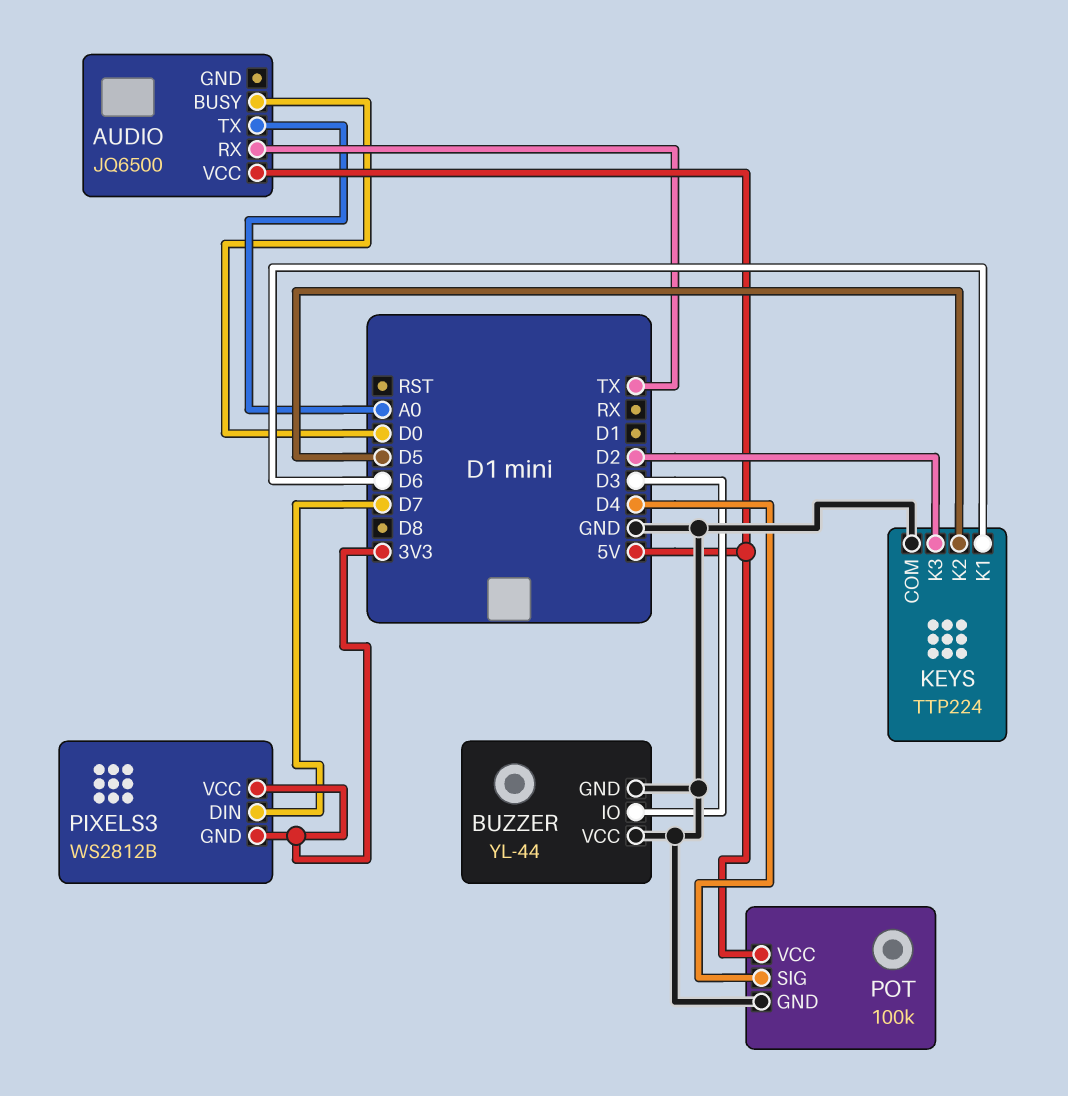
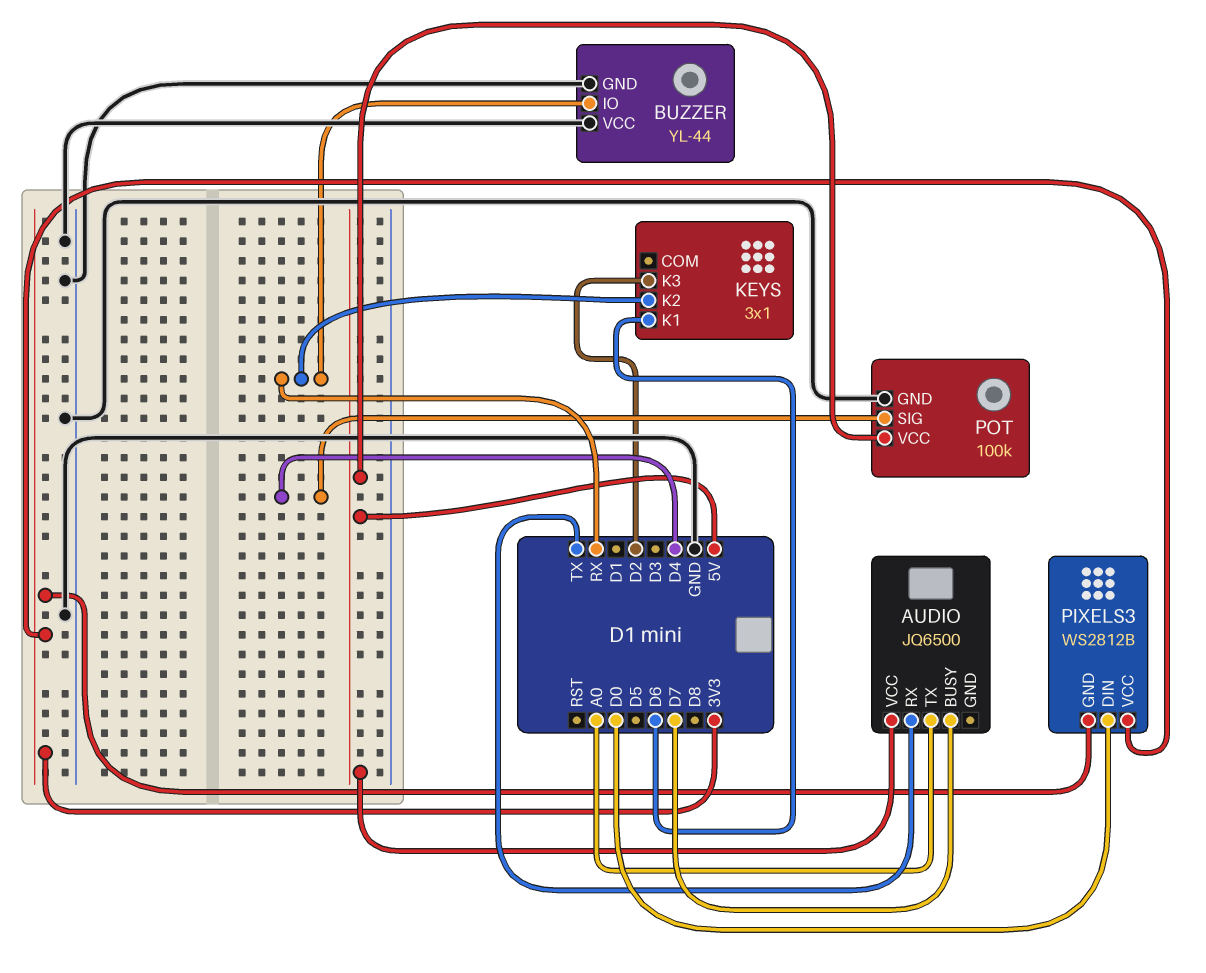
AUDIO pin BUSY: D0 -> D7
BUZZER pin IO: D3 -> RX
KEYS: TTP224 -> 3x1
KEYS pin COM: GND -> none
KEYS pin K2: D5 -> RX
PIXELS3 pin DIN: D7 -> D0

